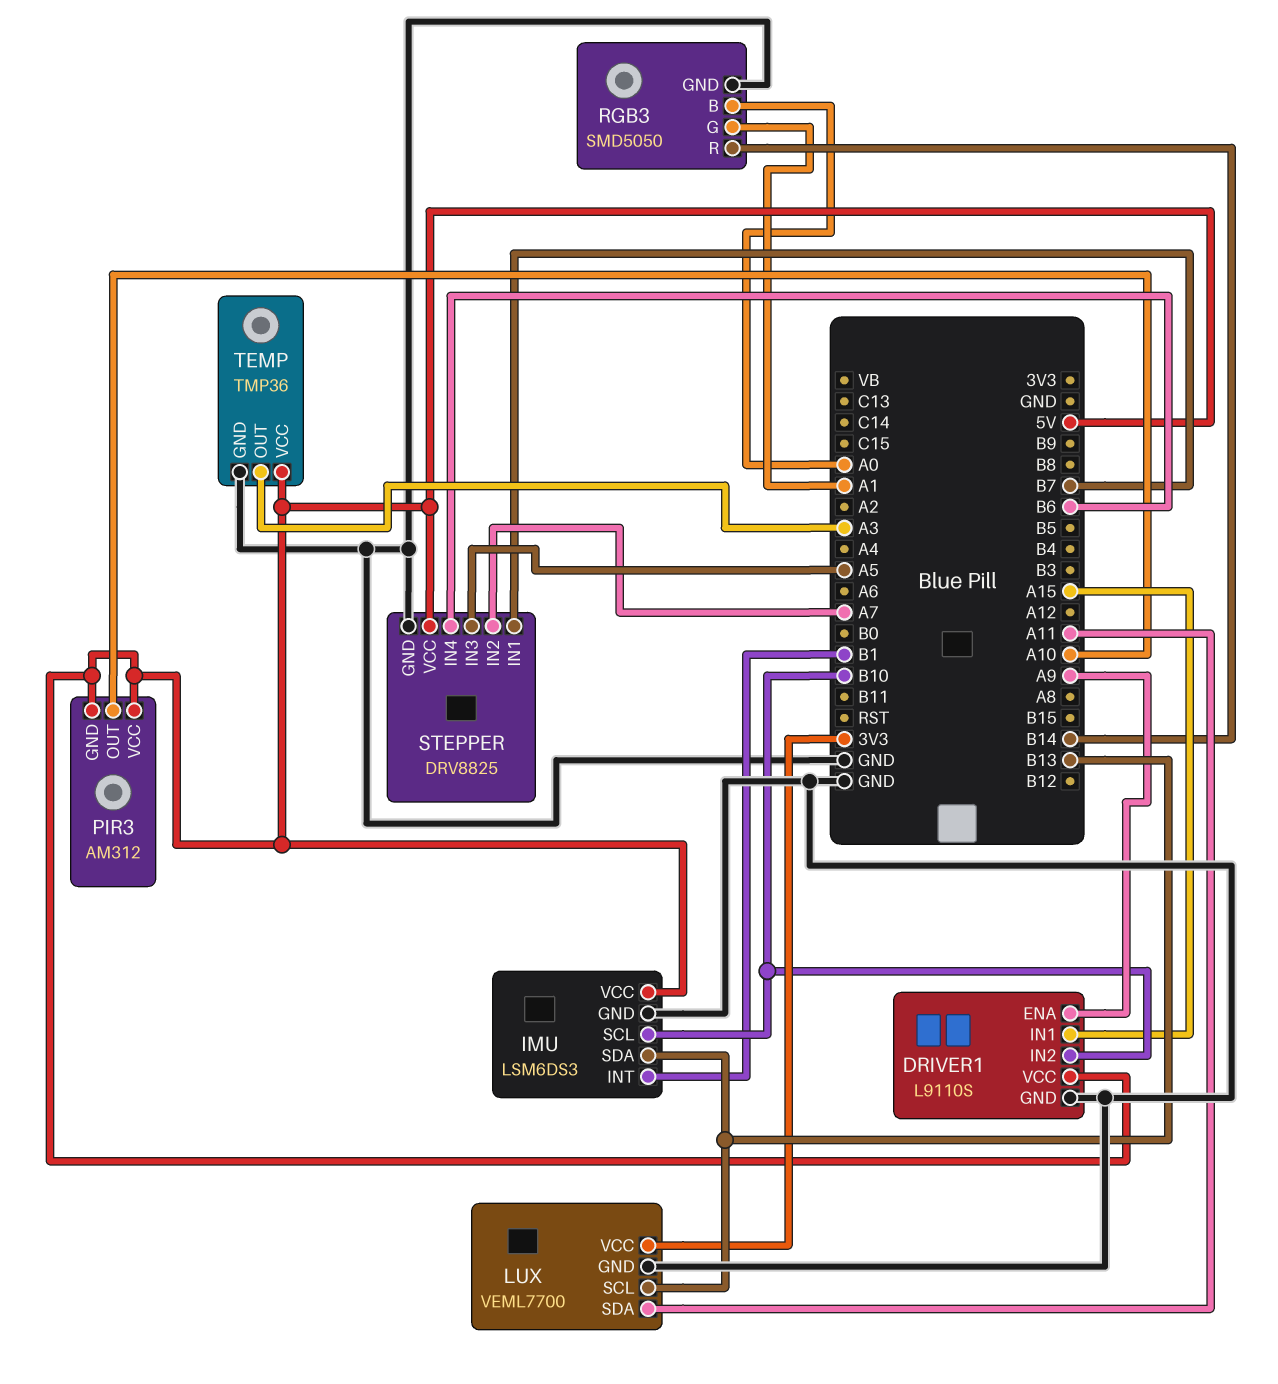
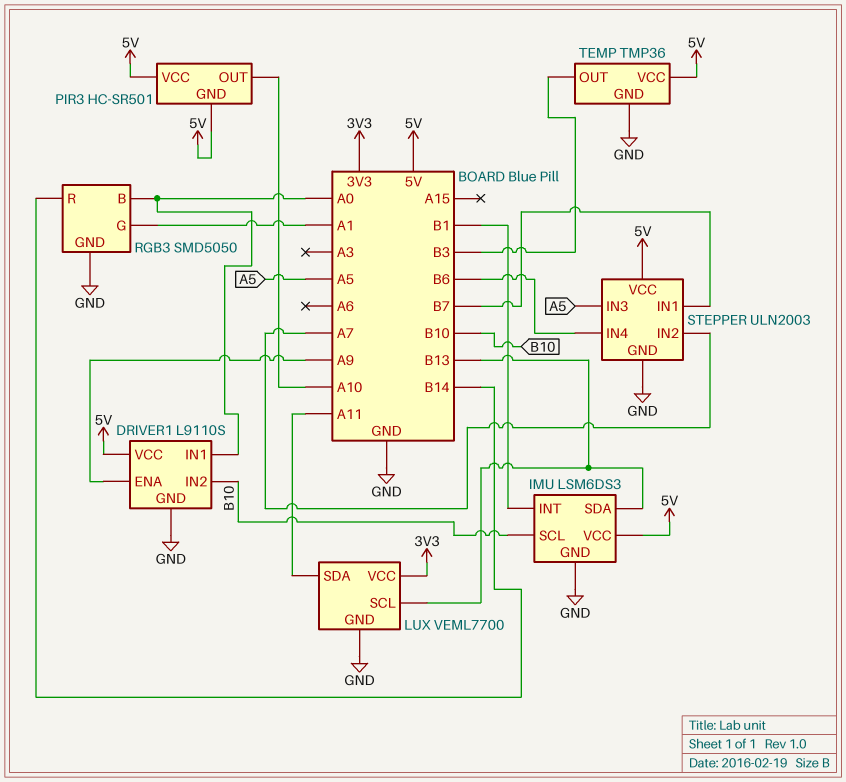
DRIVER1 pin IN1: A15 -> A0
PIR3: AM312 -> HC-SR501
STEPPER: DRV8825 -> ULN2003
TEMP pin OUT: A3 -> B3

